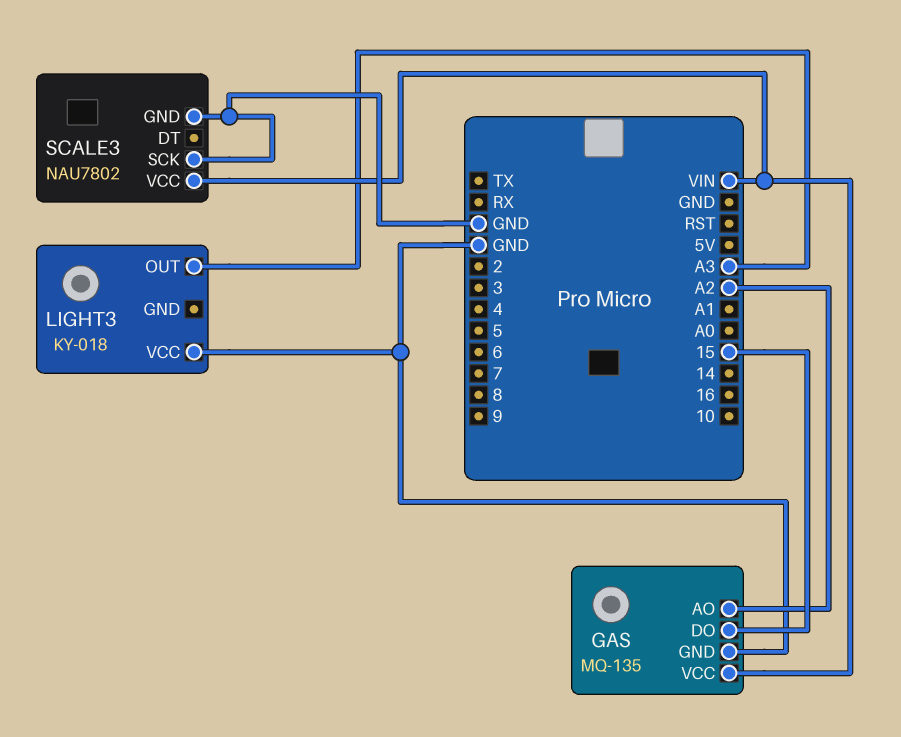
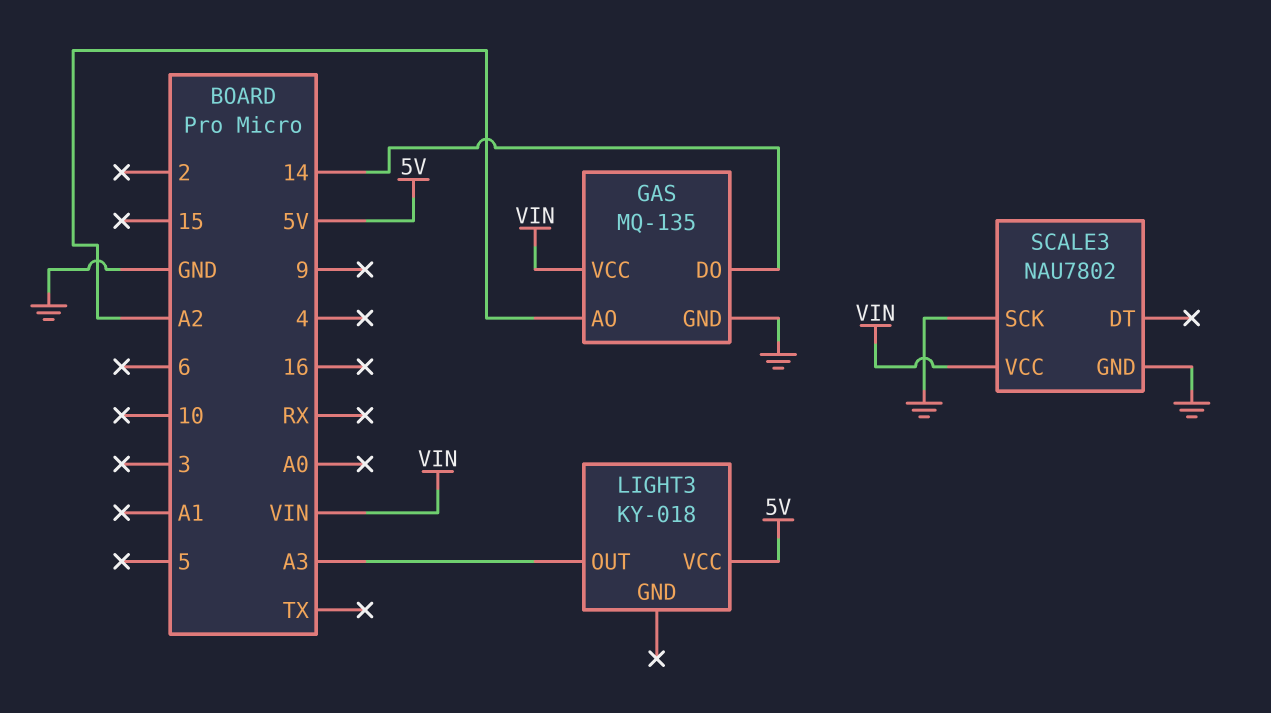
GAS pin DO: 15 -> 14
LIGHT3 pin VCC: GND -> 5V

